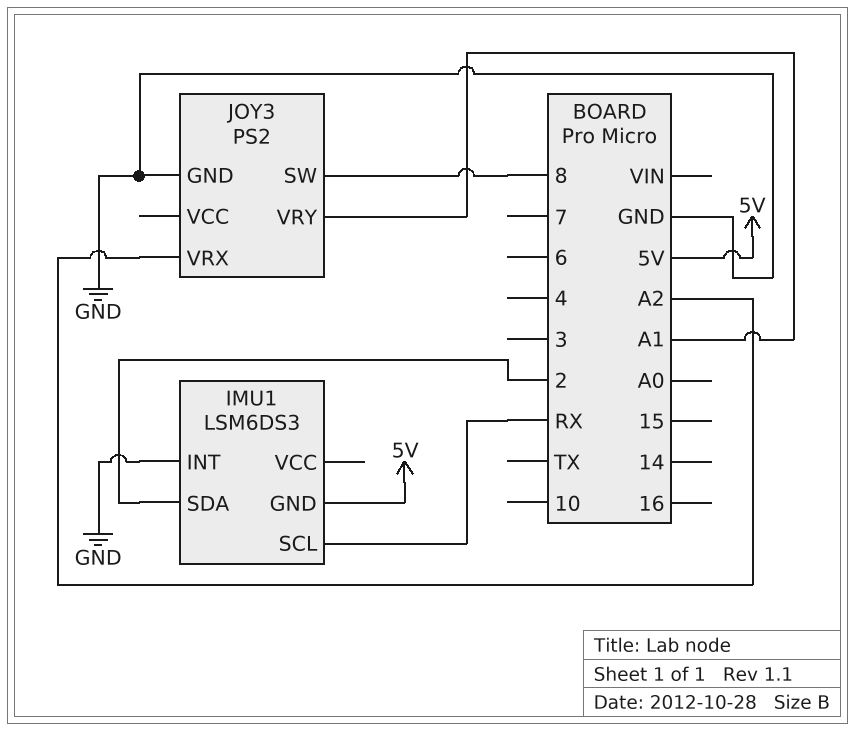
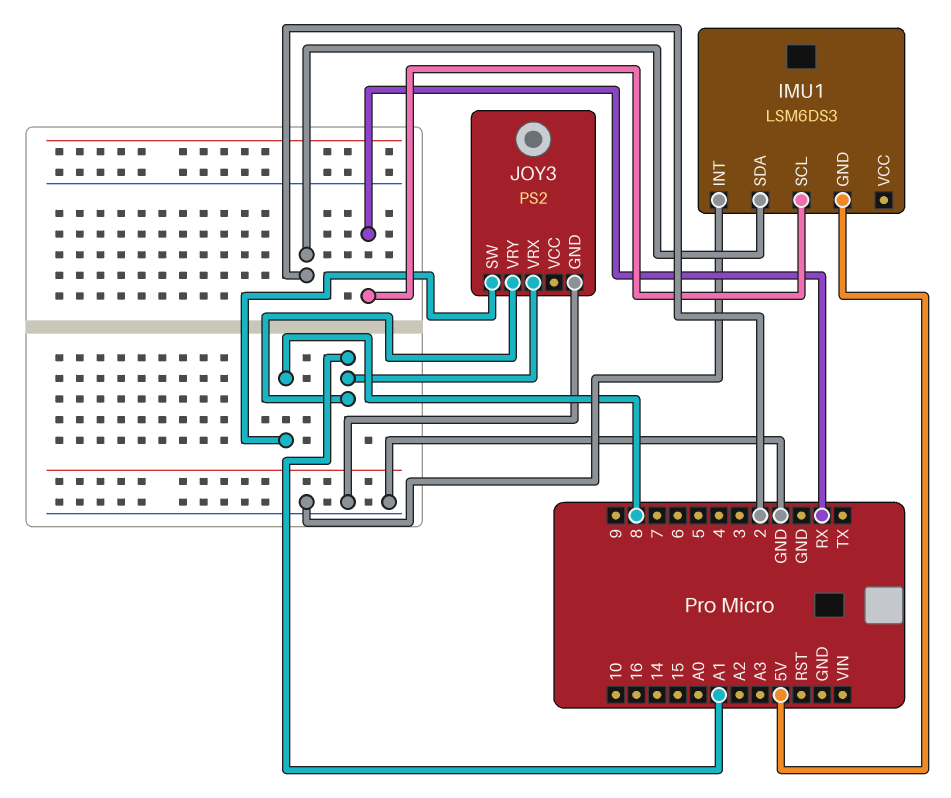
JOY3 pin VRX: A2 -> A1

